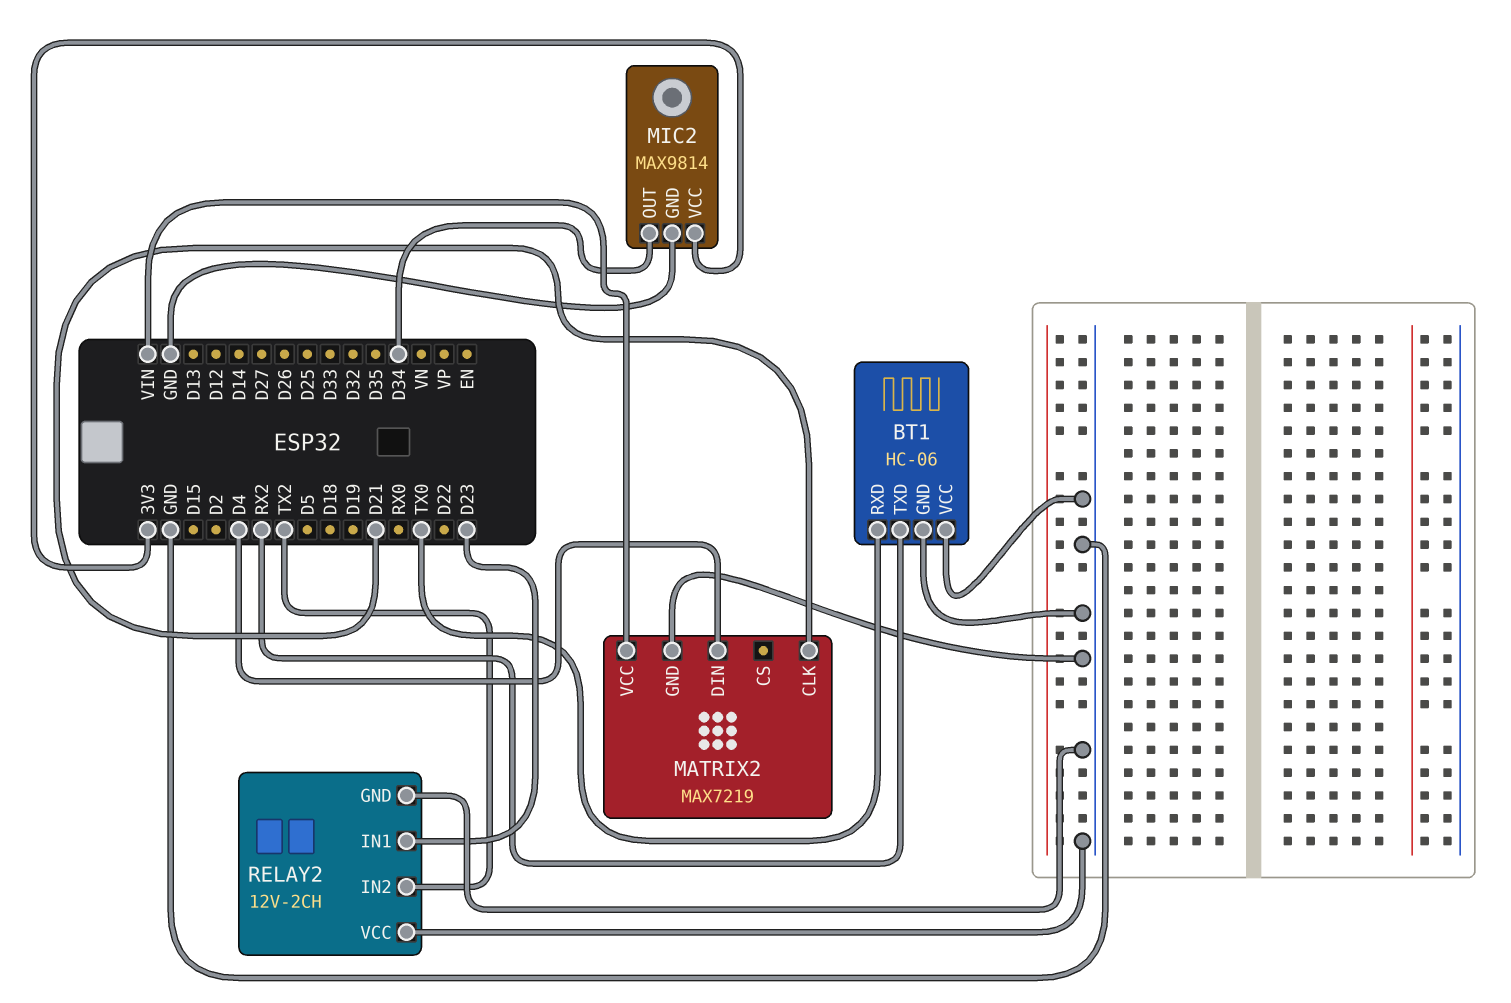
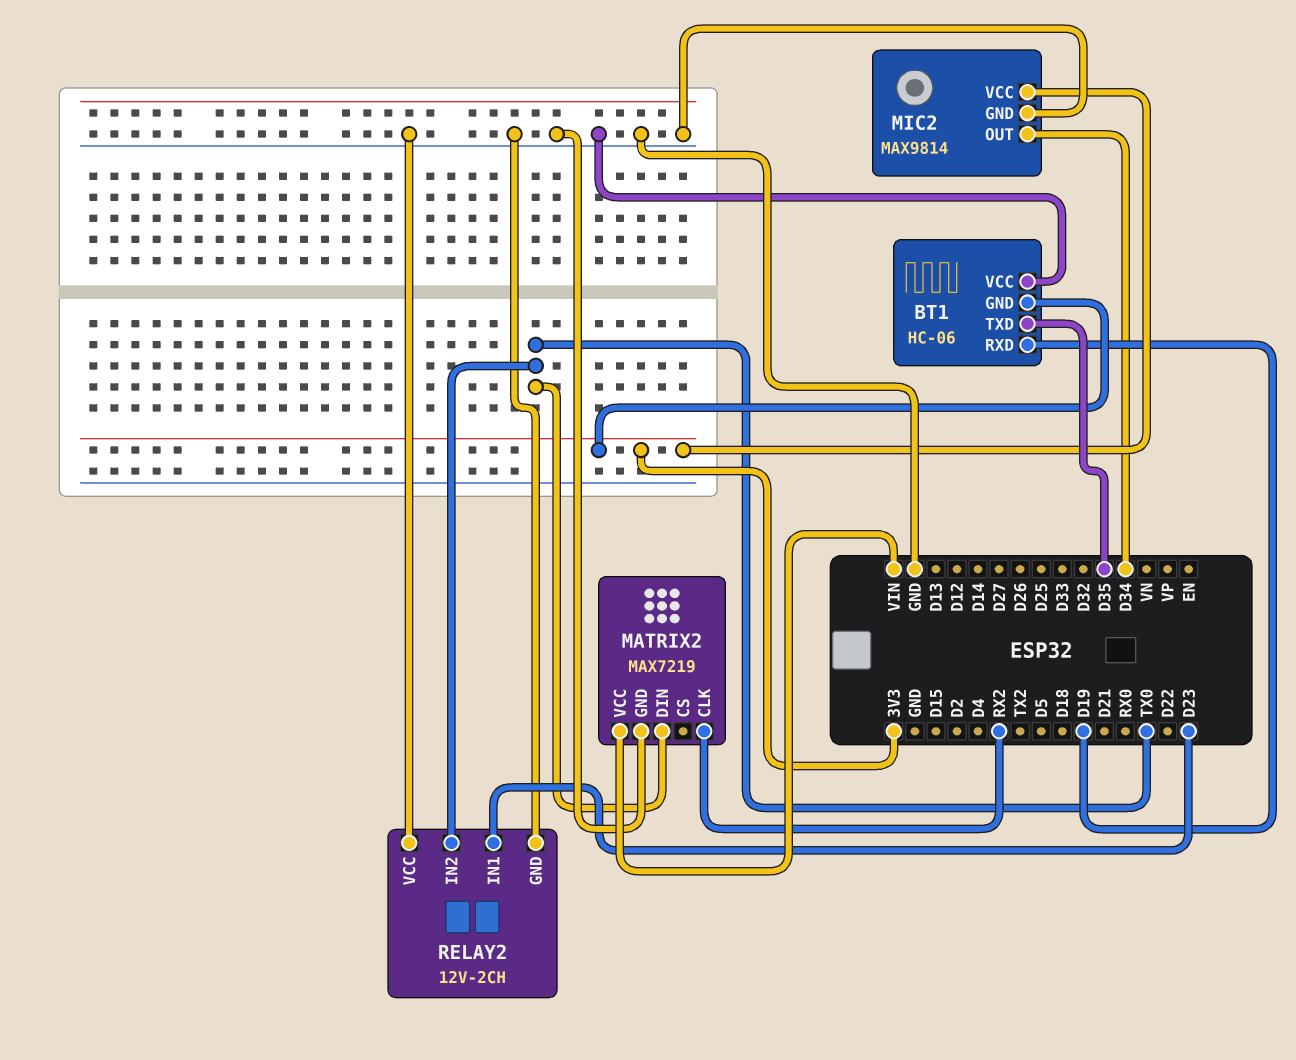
BT1 pin GND: GND -> 3V3
BT1 pin RXD: TX0 -> D19
BT1 pin TXD: RX2 -> D35
MATRIX2 pin CLK: D21 -> RX2
MATRIX2 pin DIN: D4 -> TX0
RELAY2 pin IN2: TX2 -> TX0

